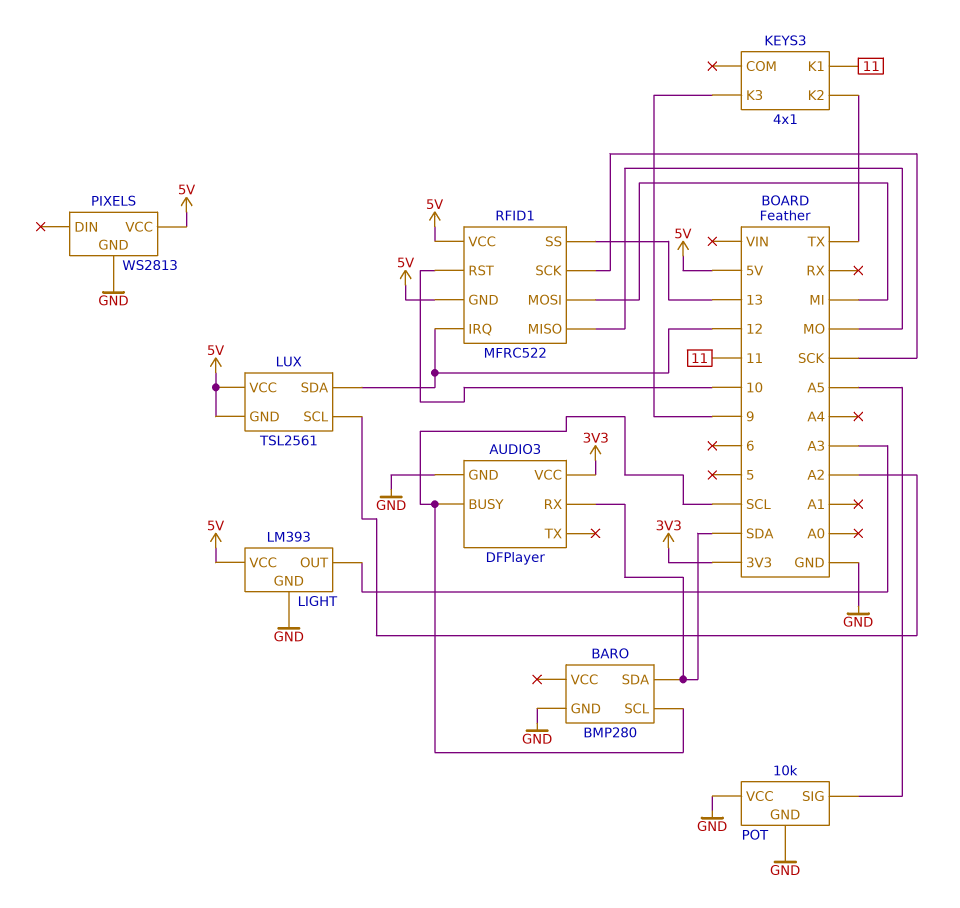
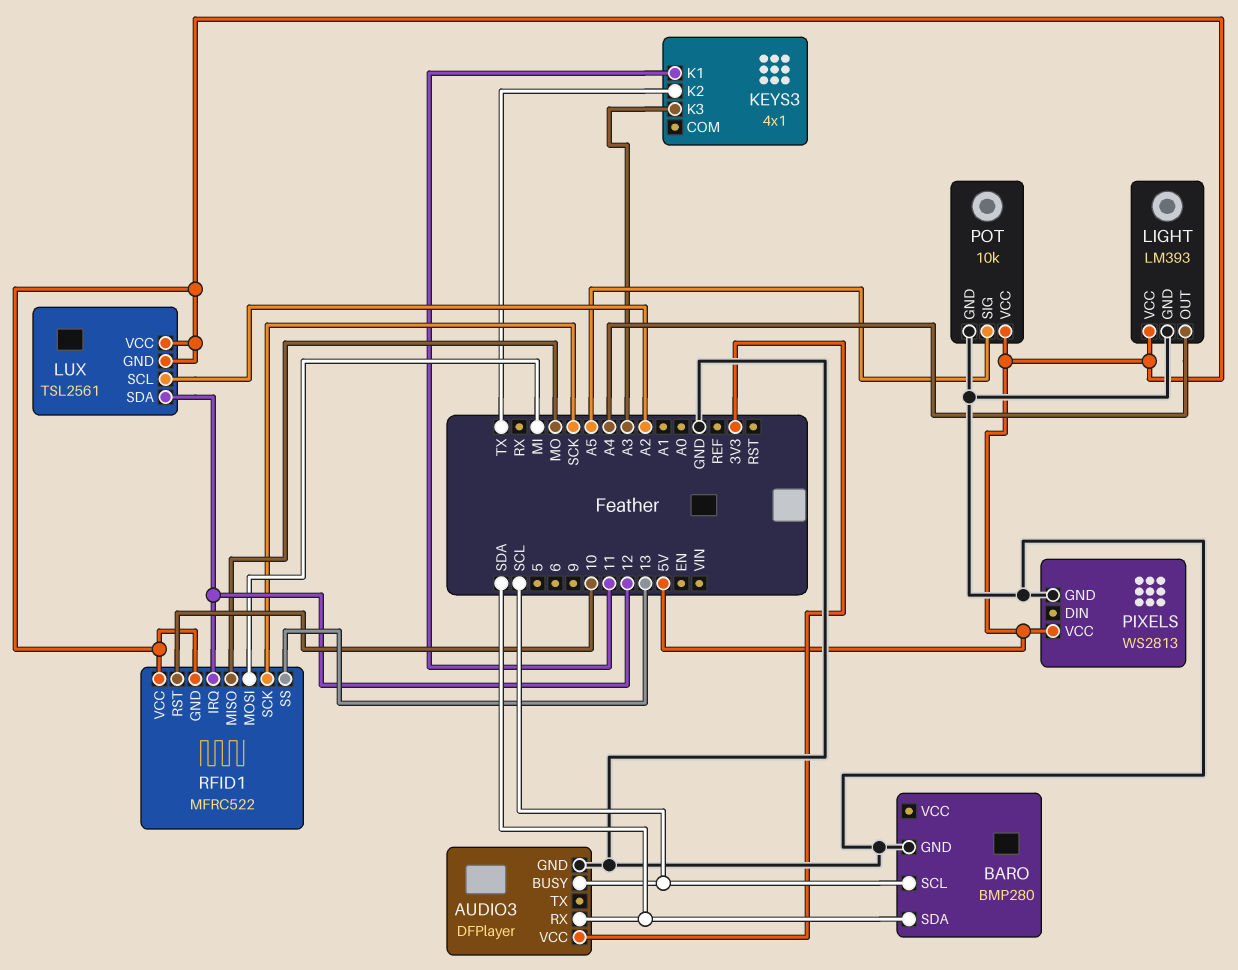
KEYS3 pin K3: 9 -> A3
LIGHT pin OUT: A3 -> A4
POT pin VCC: GND -> 5V

